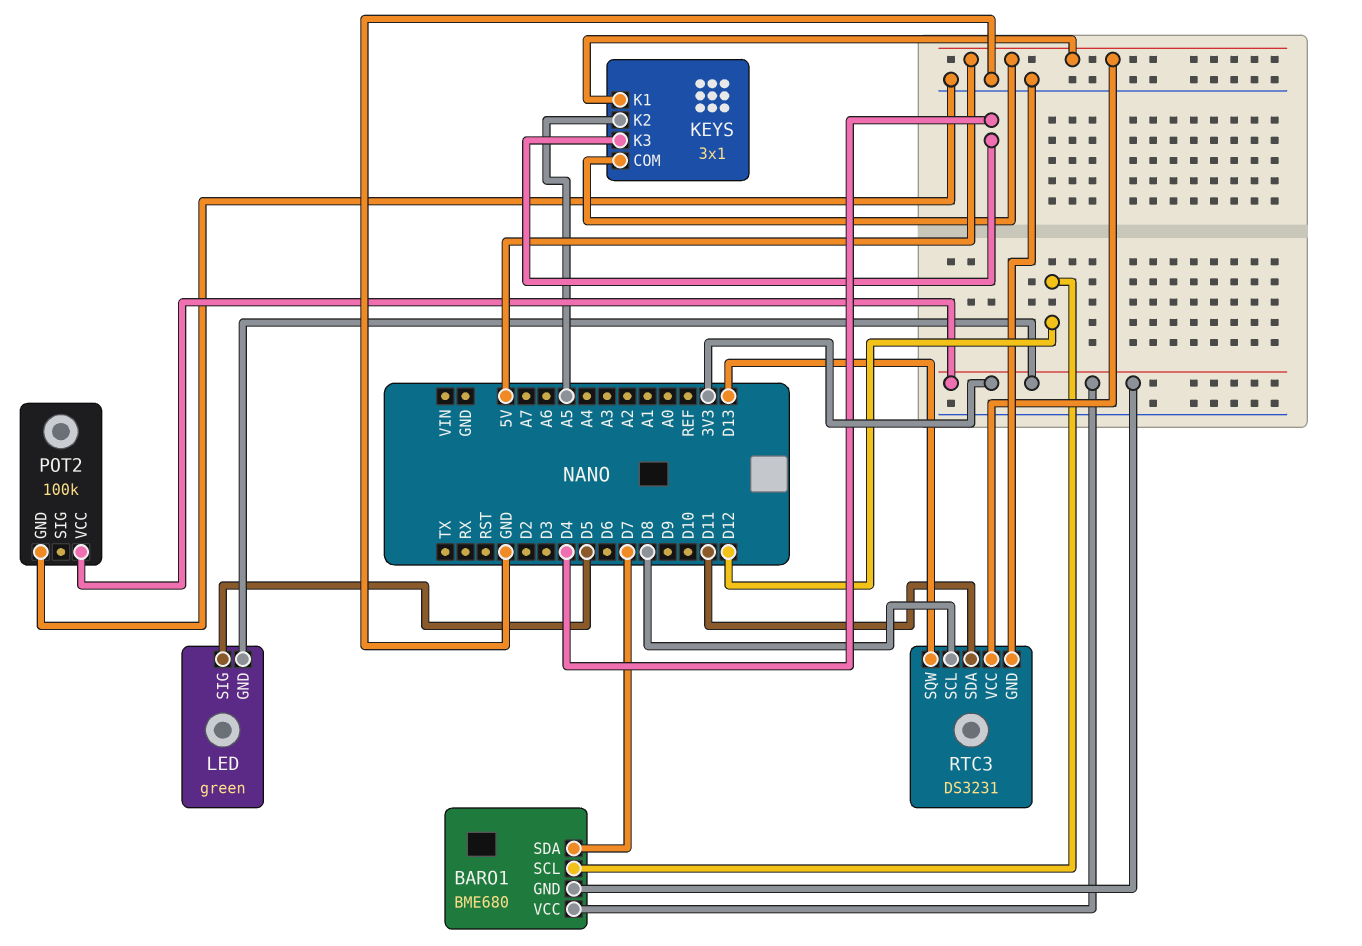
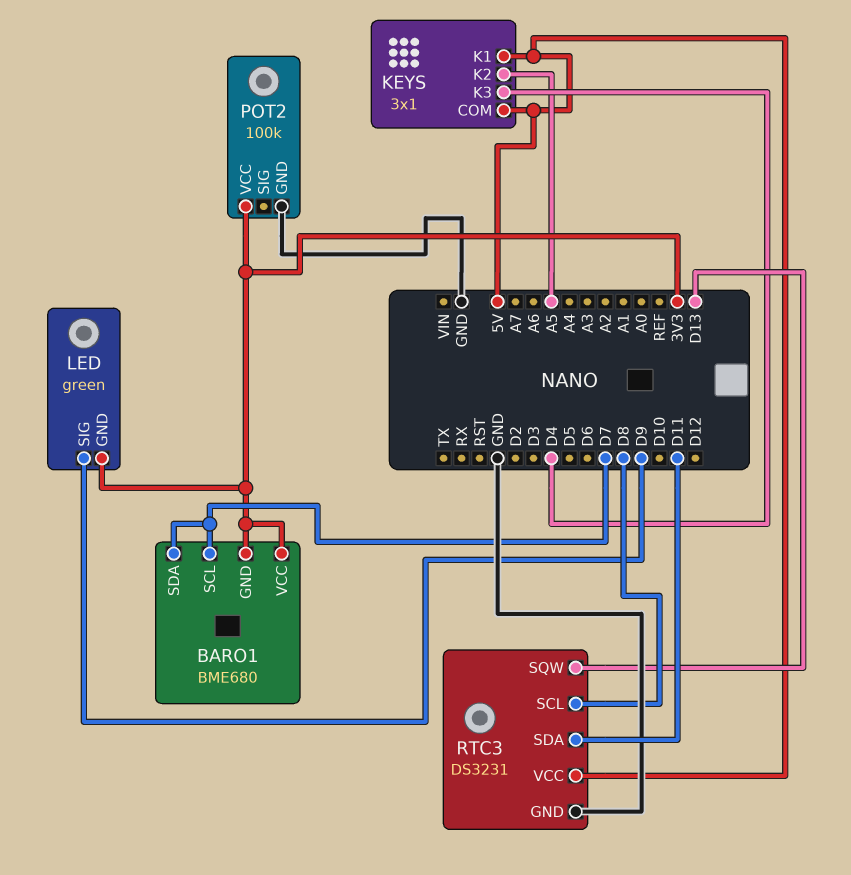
BARO1 pin SCL: D12 -> D7
LED pin SIG: D5 -> D9

